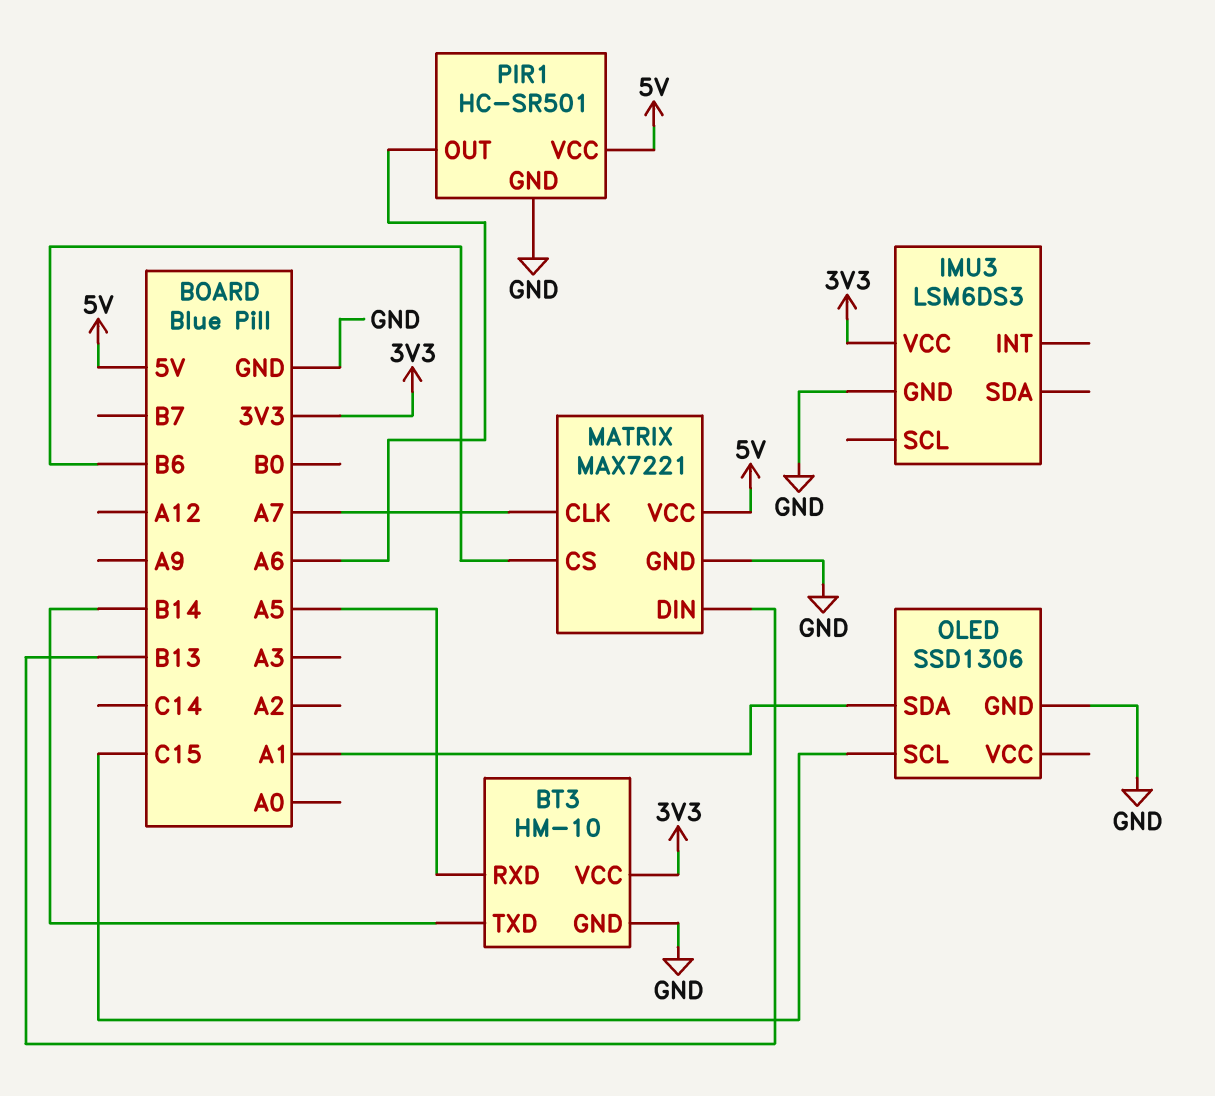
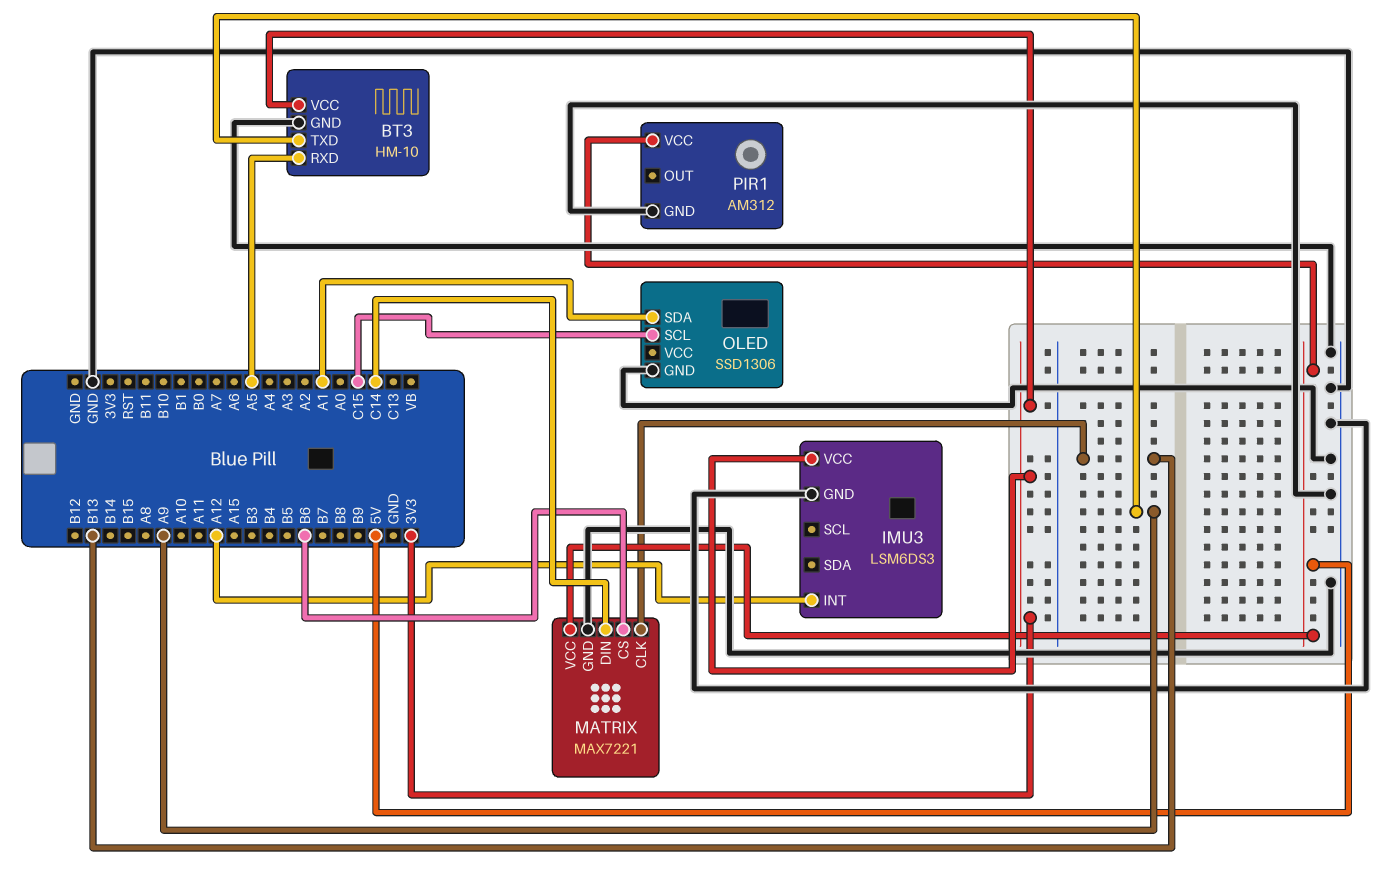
BT3 pin TXD: B14 -> A9
IMU3 pin INT: none -> A12
MATRIX pin CLK: A7 -> B13
MATRIX pin DIN: B13 -> C14
PIR1: HC-SR501 -> AM312
PIR1 pin OUT: A6 -> none

